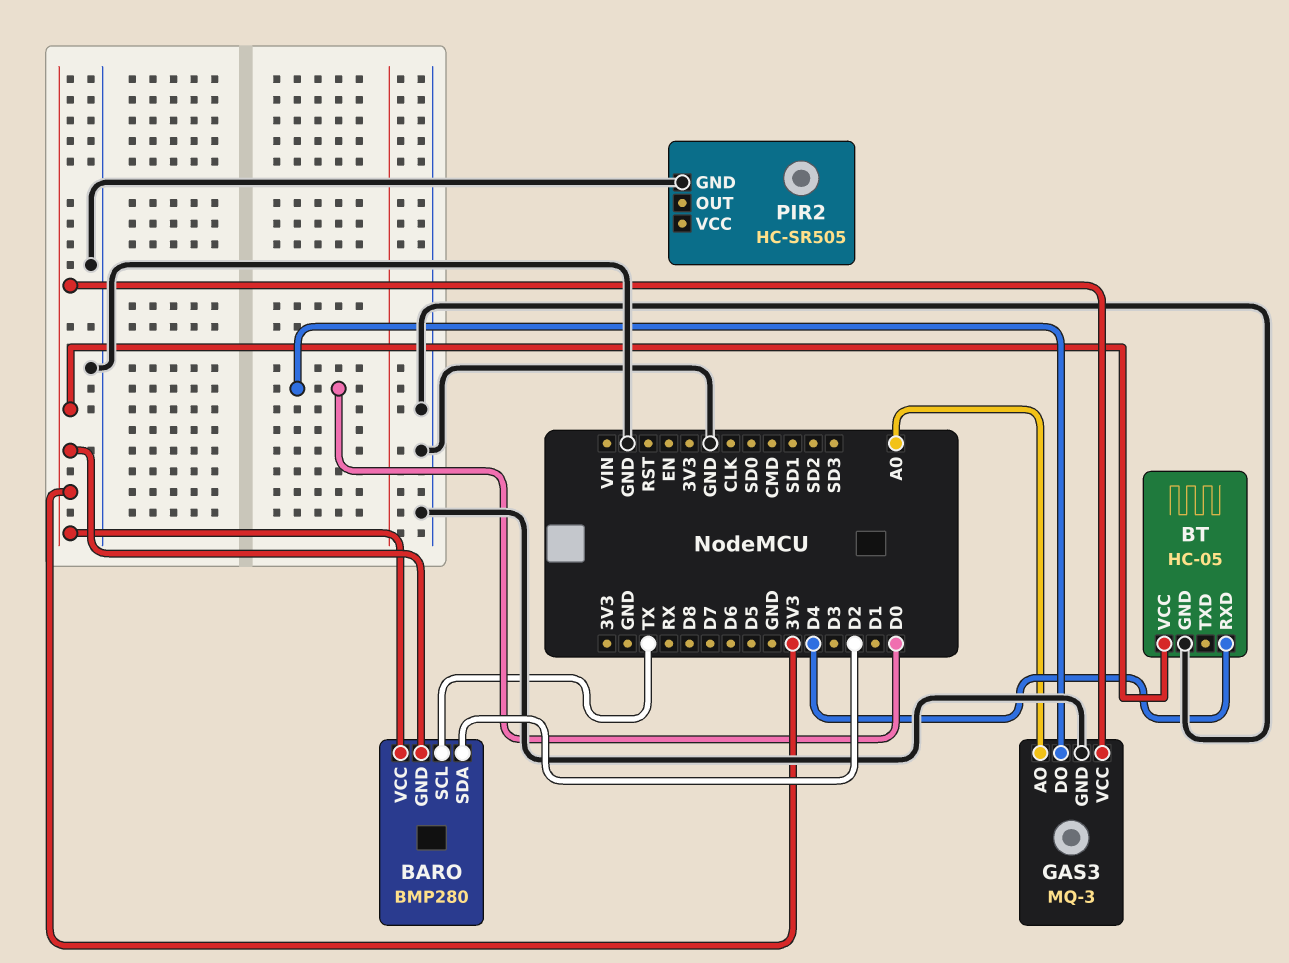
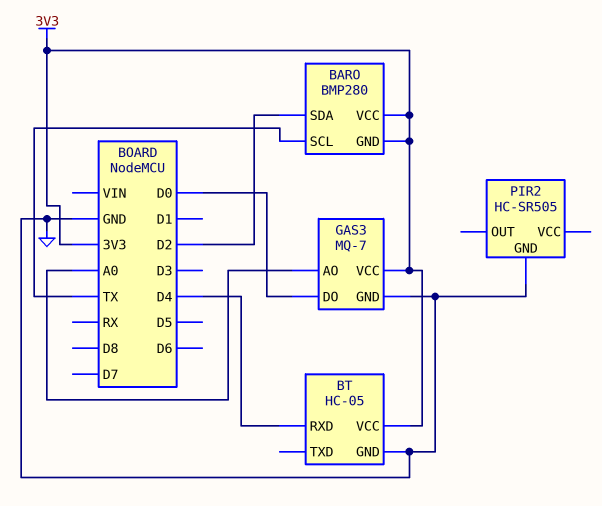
GAS3: MQ-3 -> MQ-7

